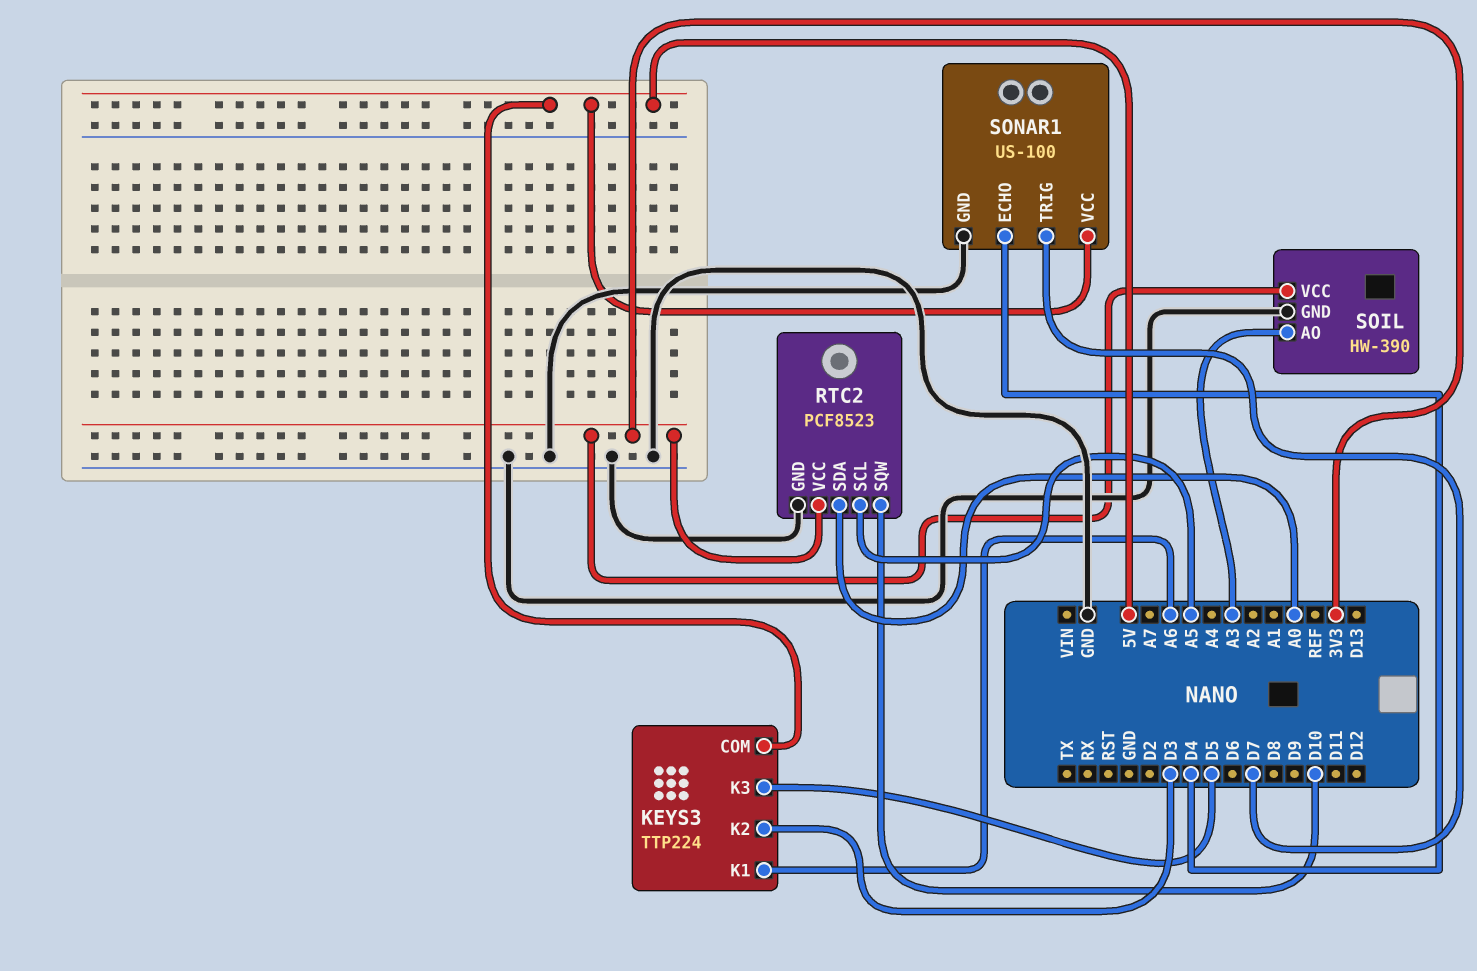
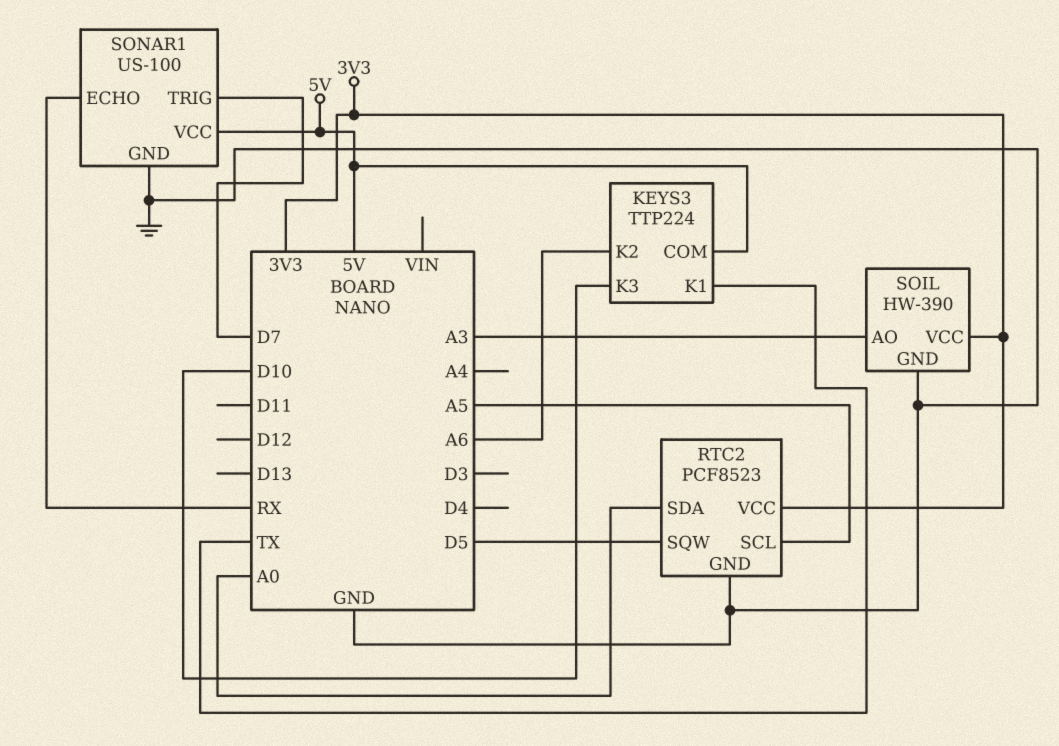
KEYS3 pin K1: A6 -> TX
KEYS3 pin K2: D3 -> A6
KEYS3 pin K3: D5 -> D10
RTC2 pin SQW: D10 -> D5
SONAR1 pin ECHO: D4 -> RX

